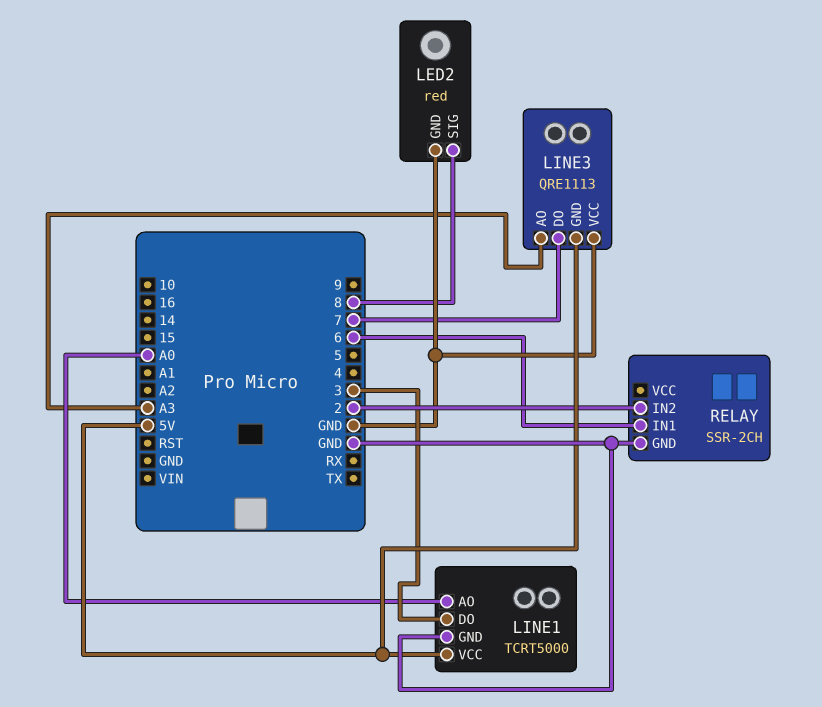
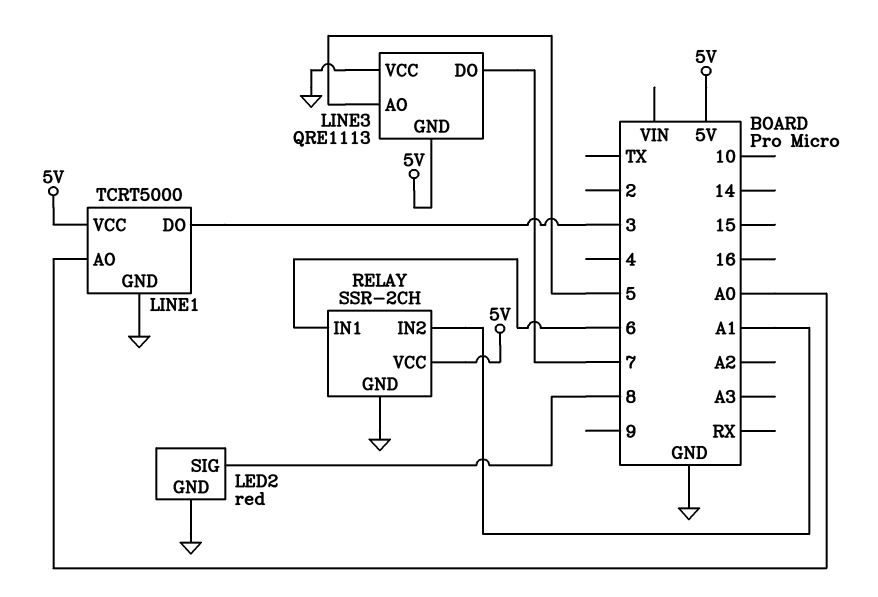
LINE3 pin AO: A3 -> 5
RELAY pin IN2: 2 -> A1
RELAY pin VCC: none -> 5V

